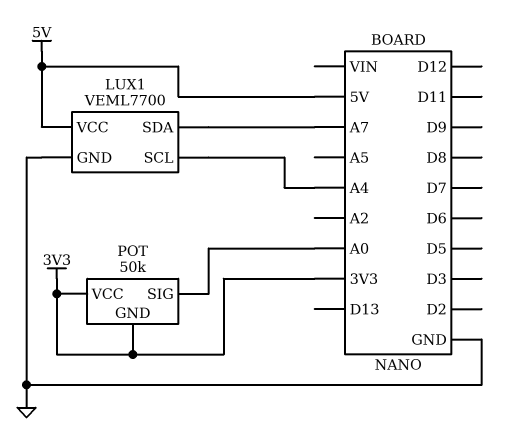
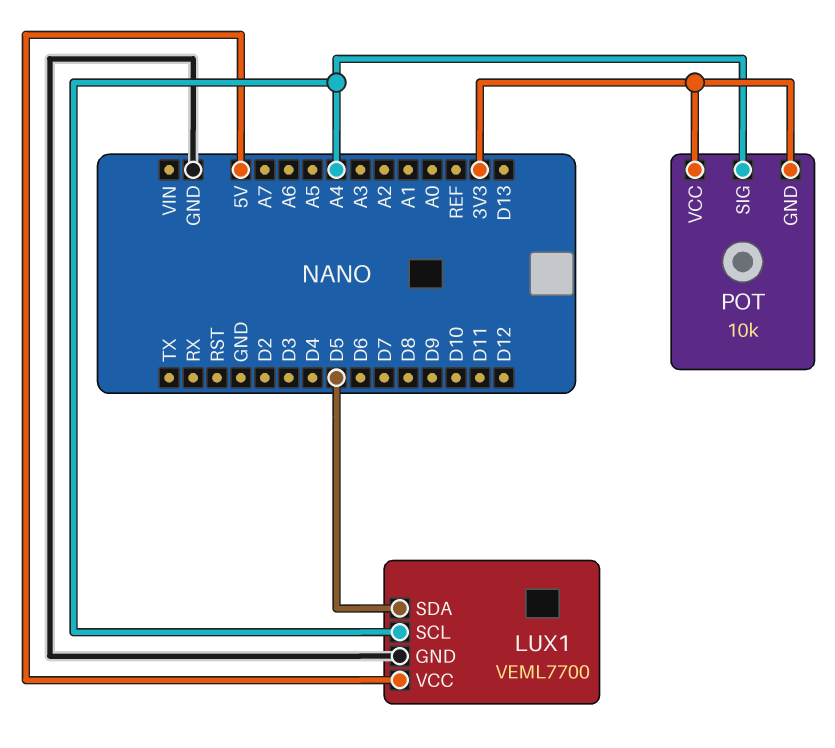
LUX1 pin SDA: A7 -> D5
POT: 50k -> 10k
POT pin SIG: A0 -> A4

